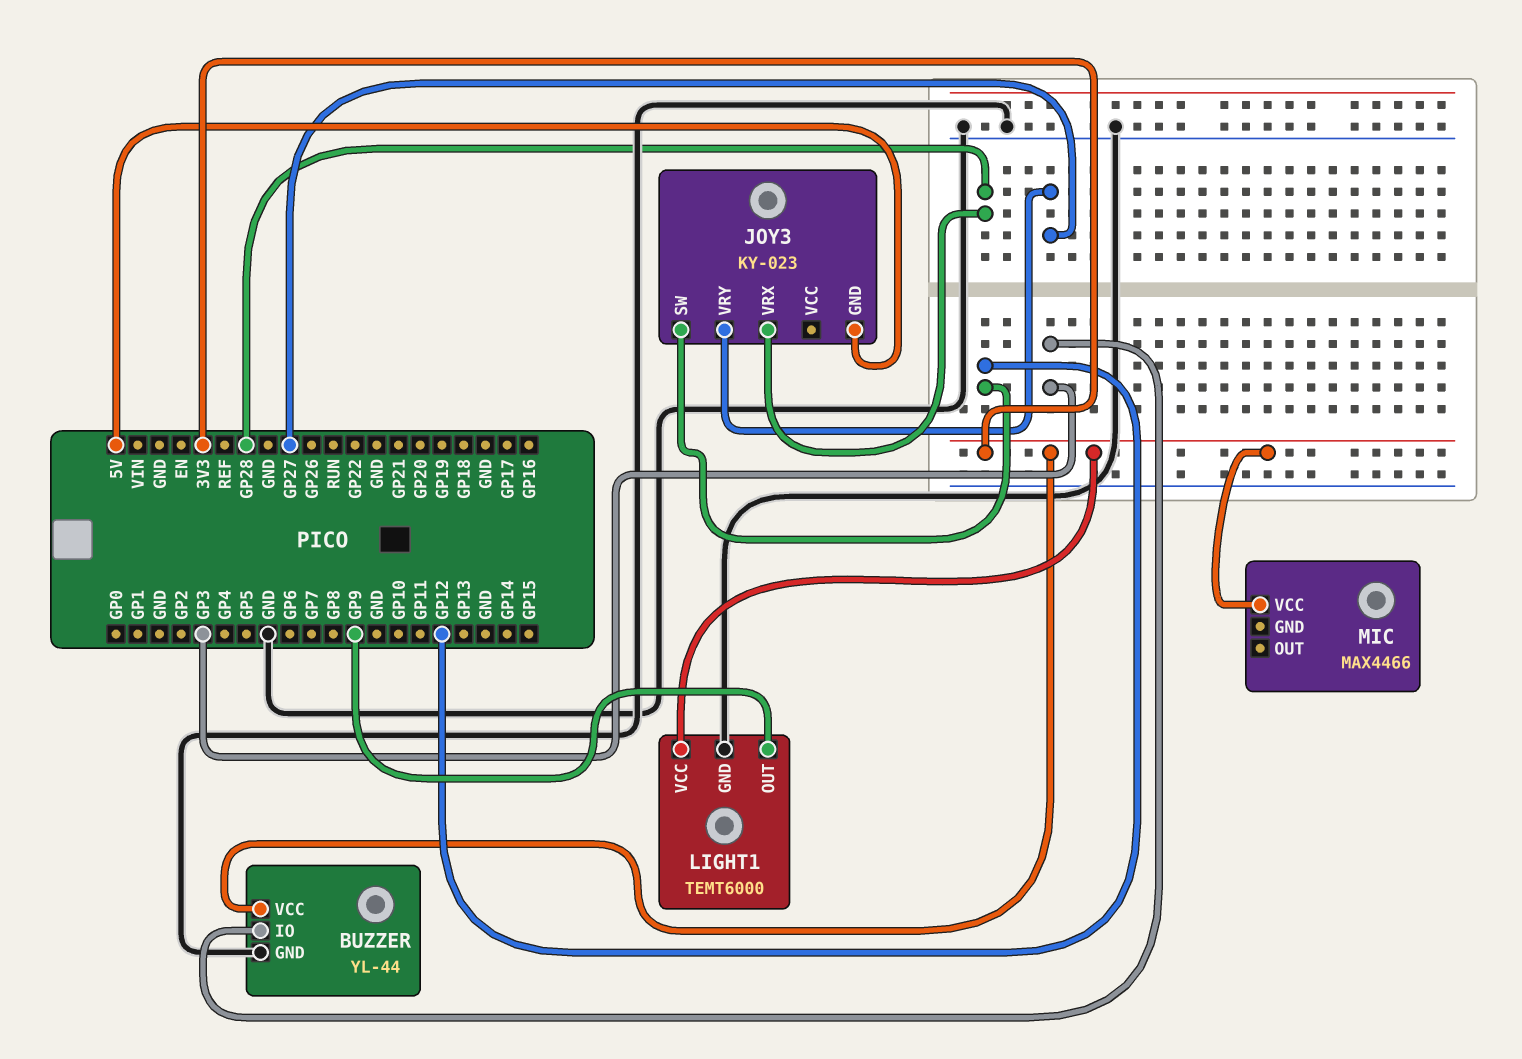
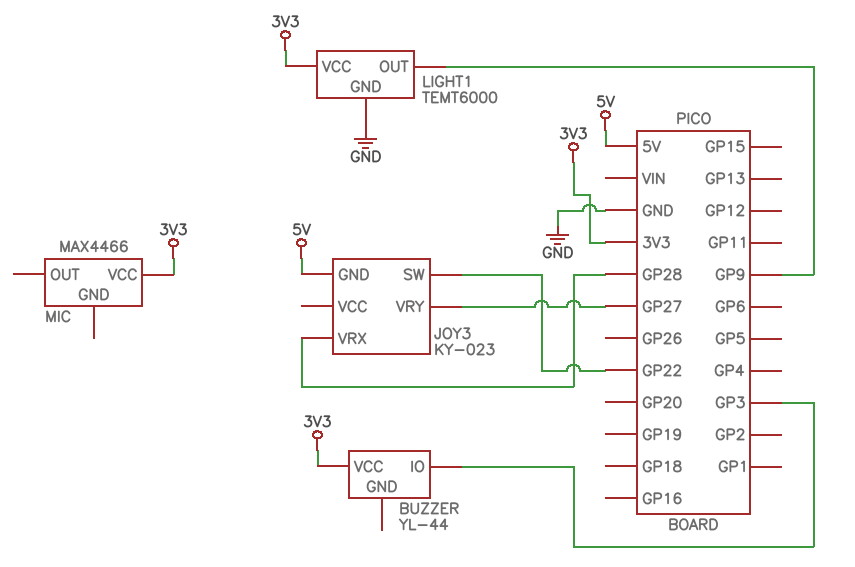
BUZZER pin GND: GND -> none
JOY3 pin SW: GP12 -> GP22

